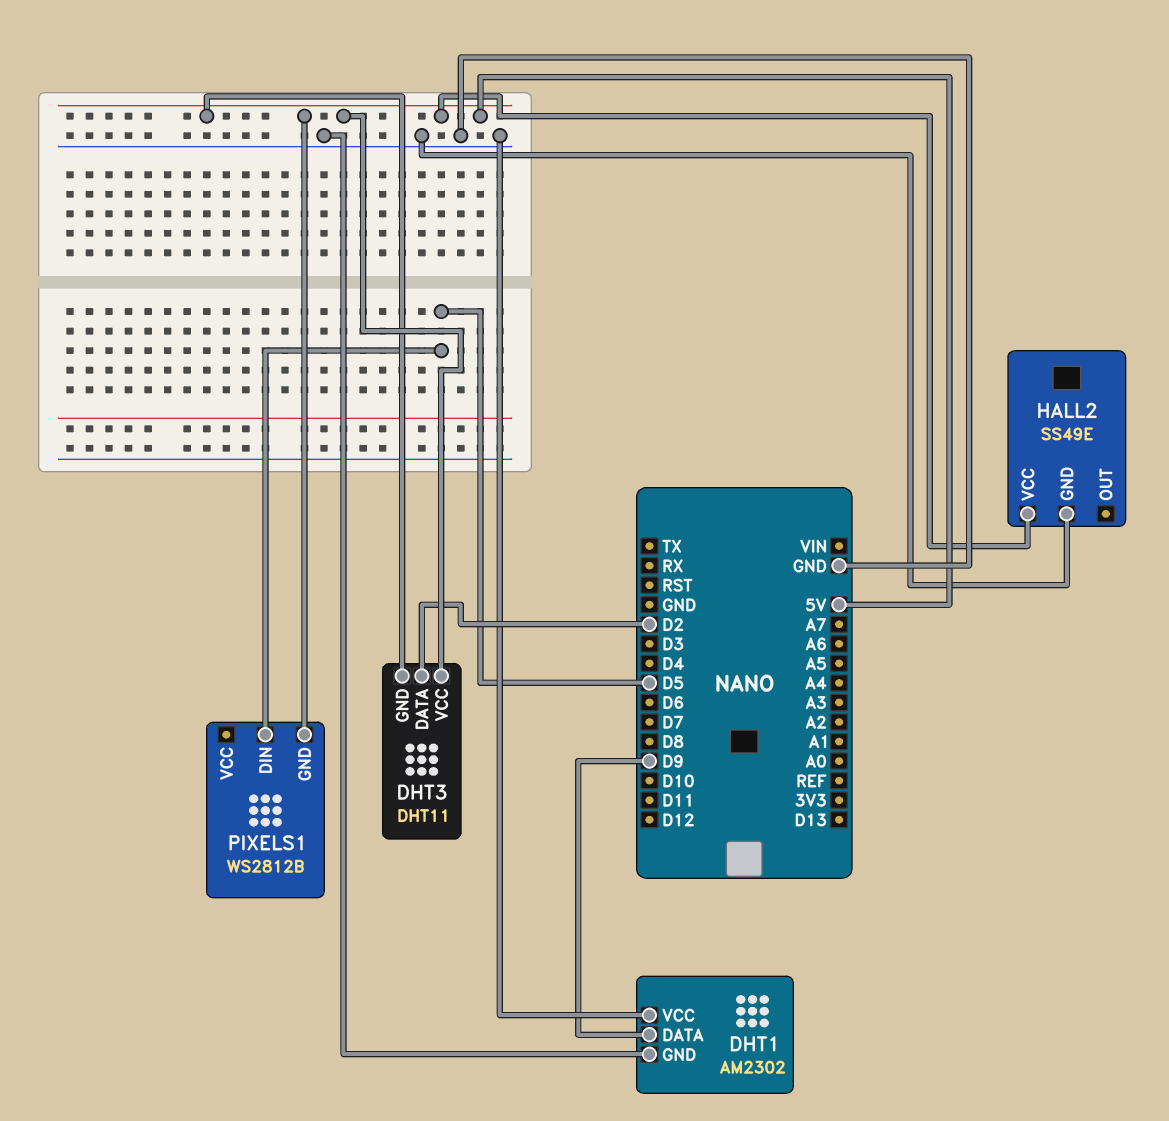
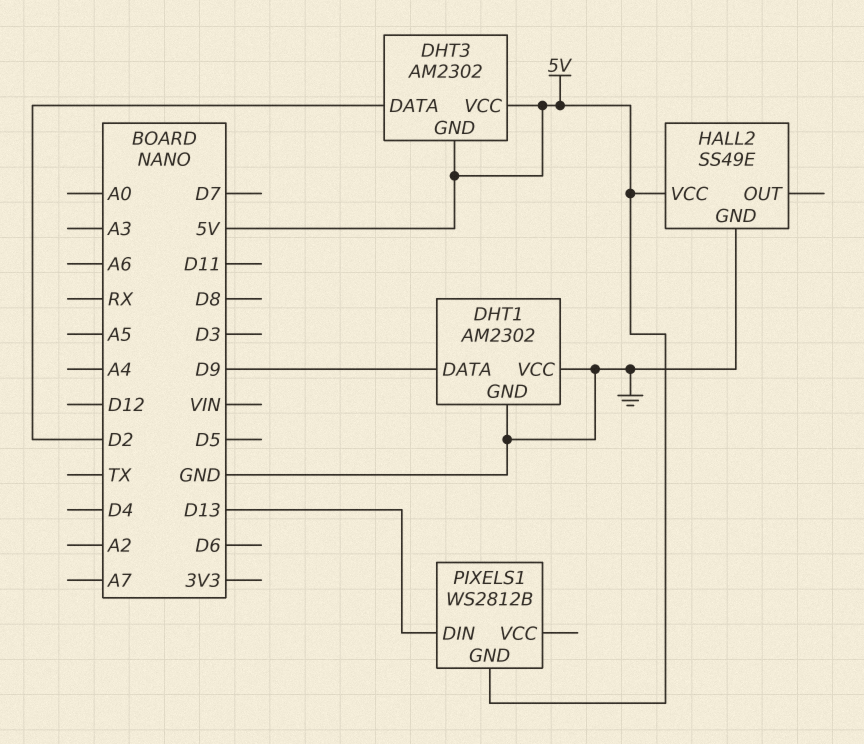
DHT3: DHT11 -> AM2302
PIXELS1 pin DIN: D5 -> D13

